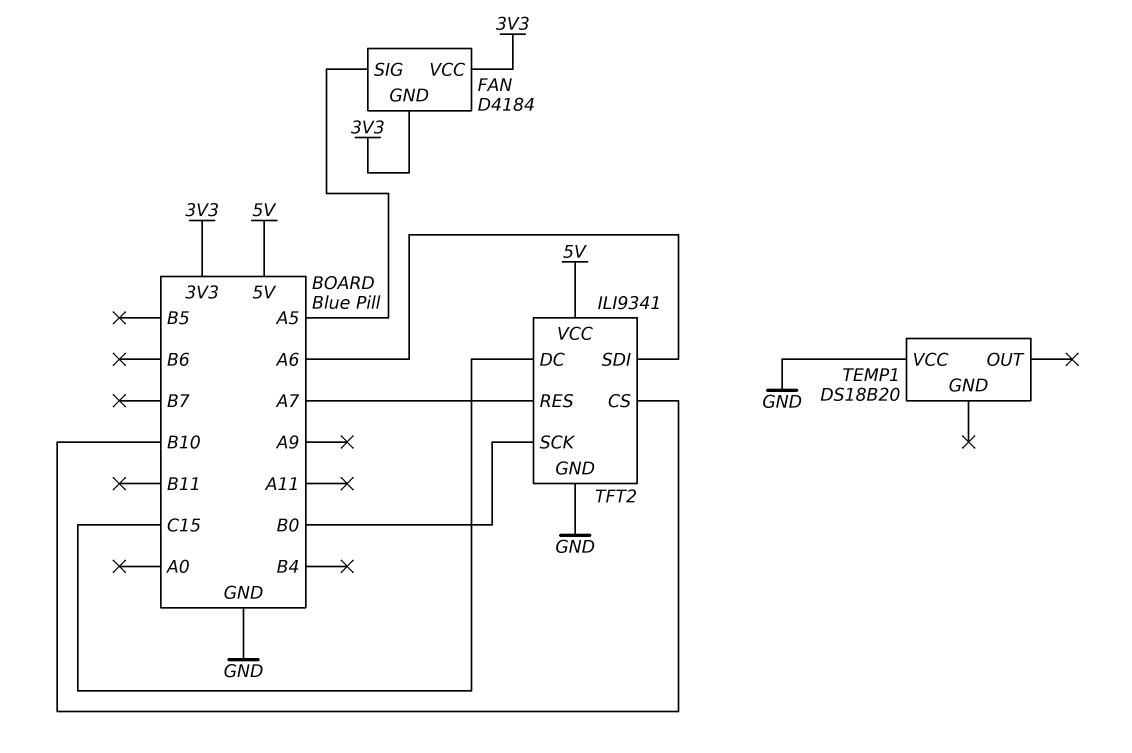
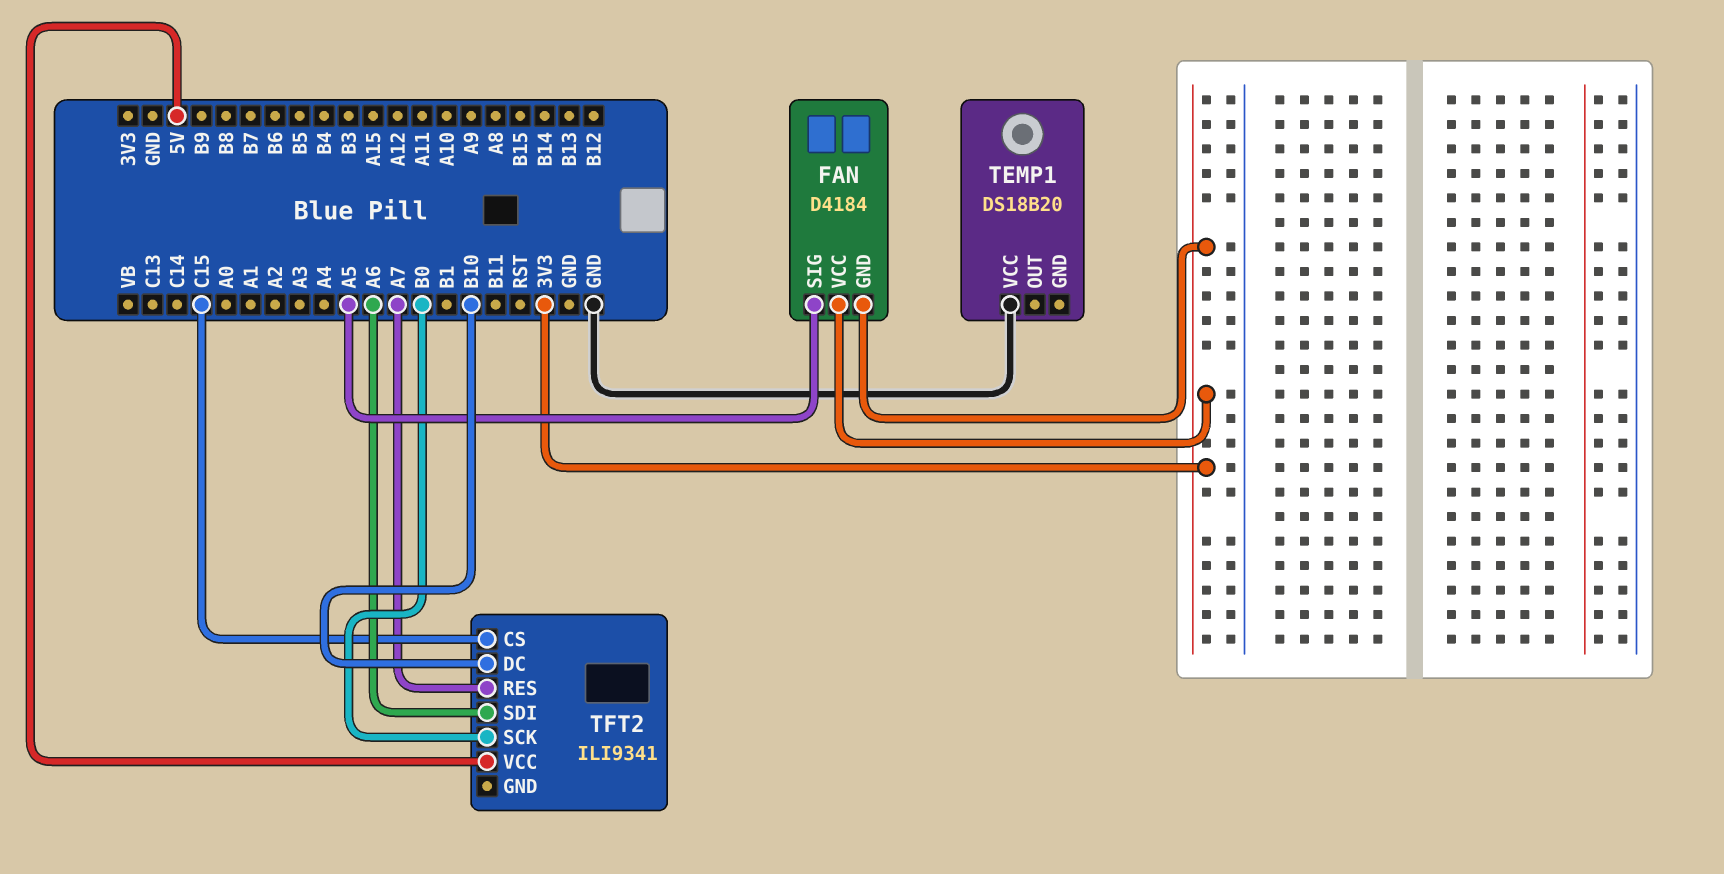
TFT2 pin CS: B10 -> C15
TFT2 pin DC: C15 -> B10
TFT2 pin GND: GND -> none

